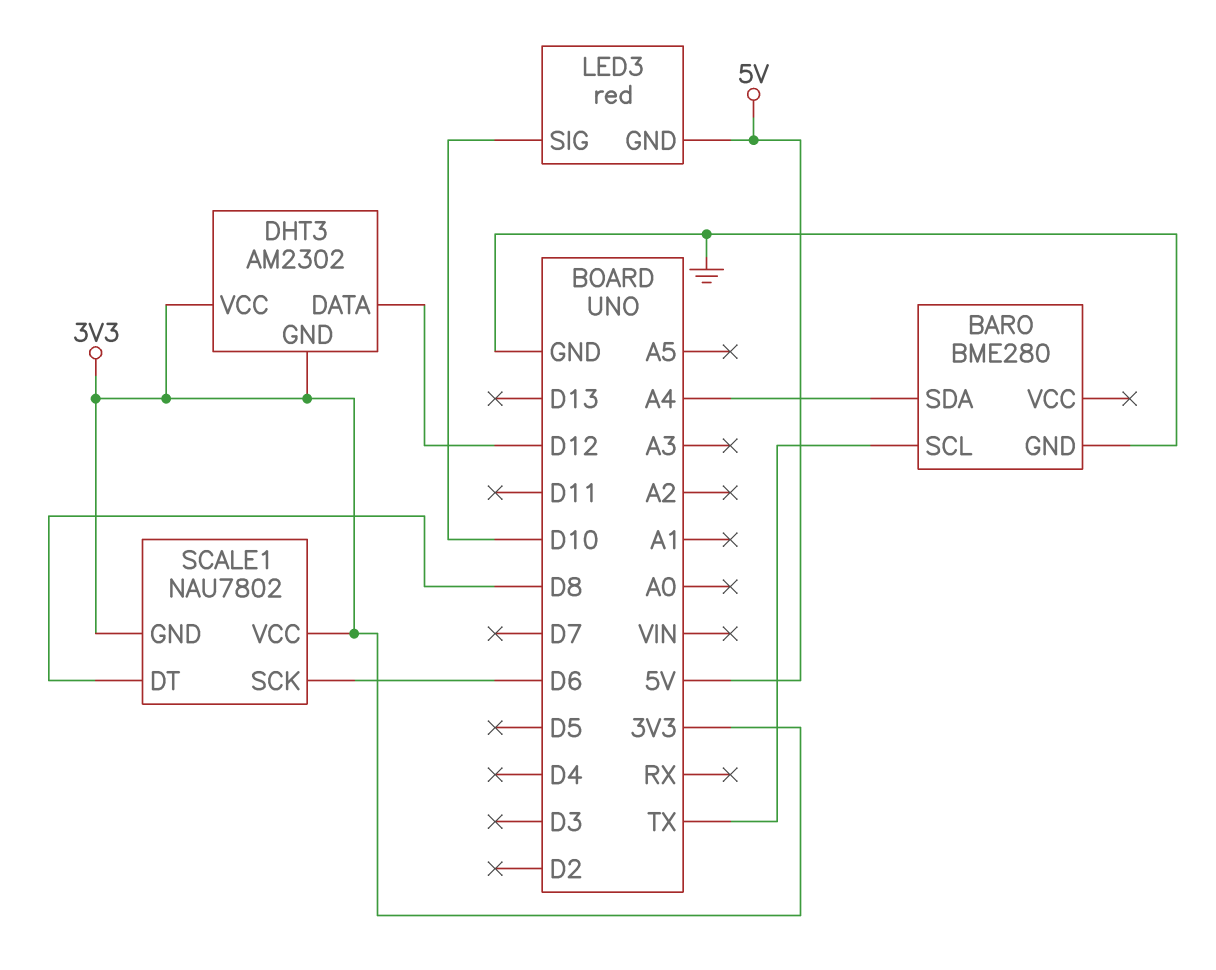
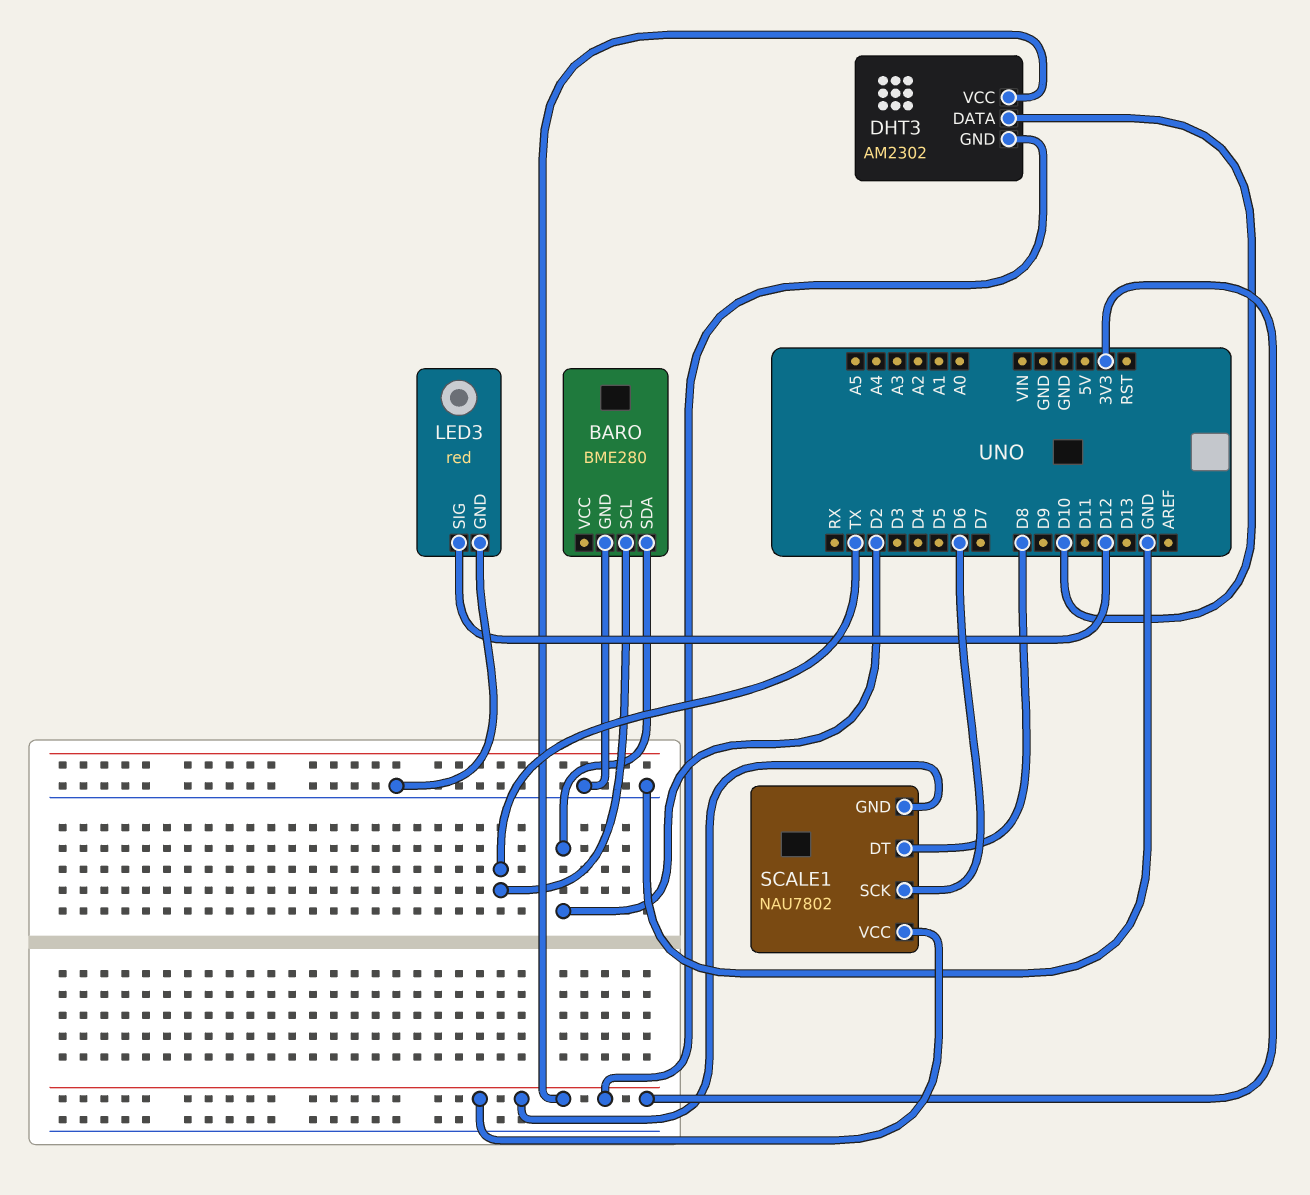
BARO pin SDA: A4 -> D2
DHT3 pin DATA: D12 -> D10
LED3 pin GND: 5V -> GND
LED3 pin SIG: D10 -> D12

